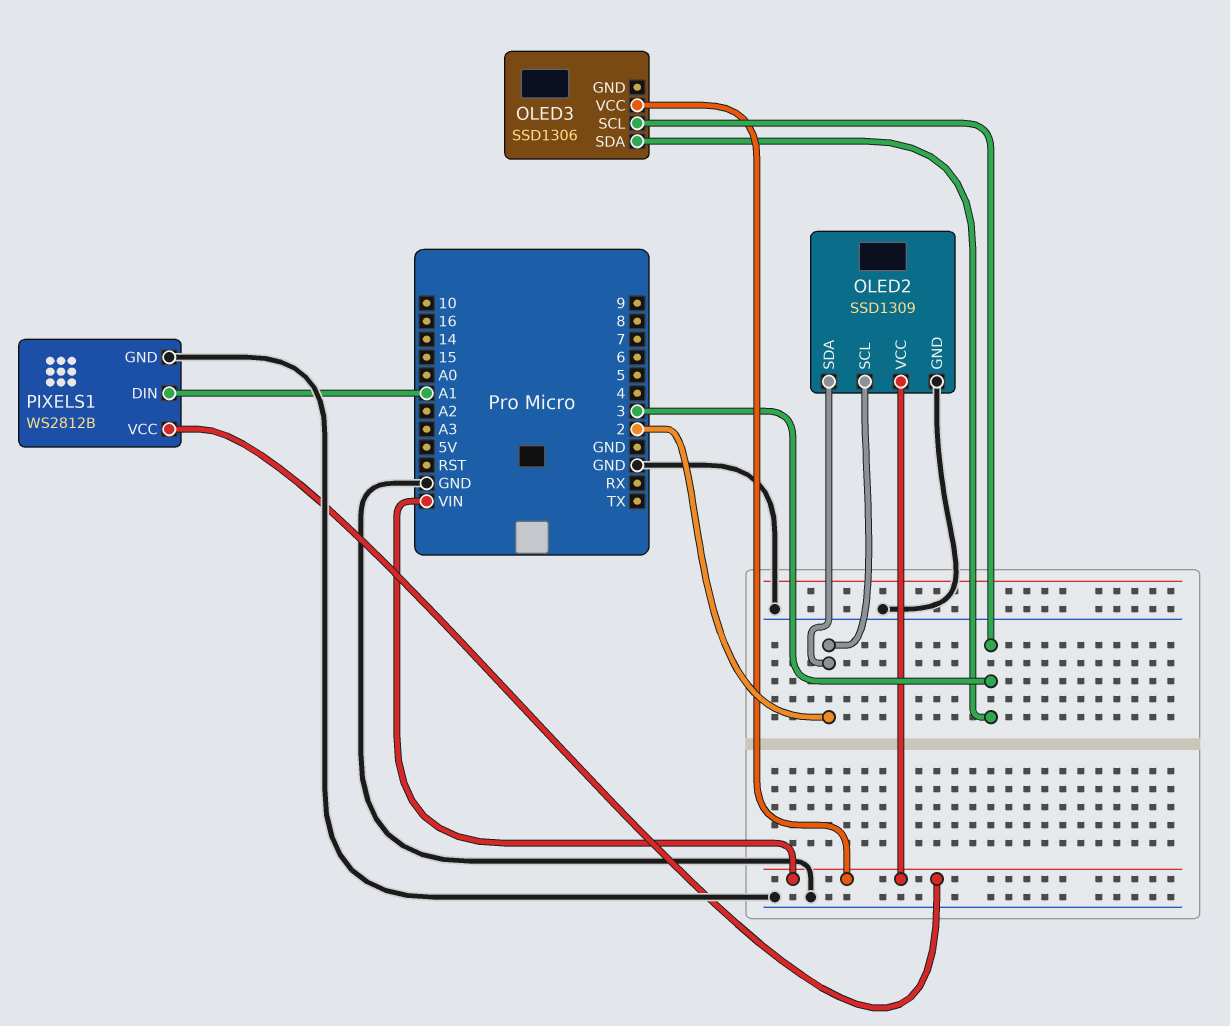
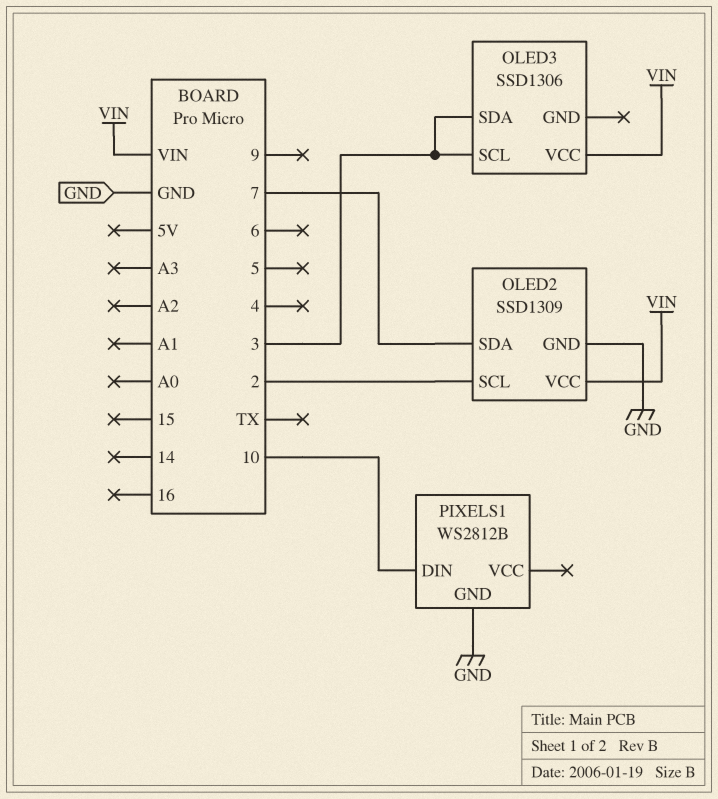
OLED2 pin SDA: 2 -> 7
PIXELS1 pin DIN: A1 -> 10
PIXELS1 pin VCC: VIN -> none

